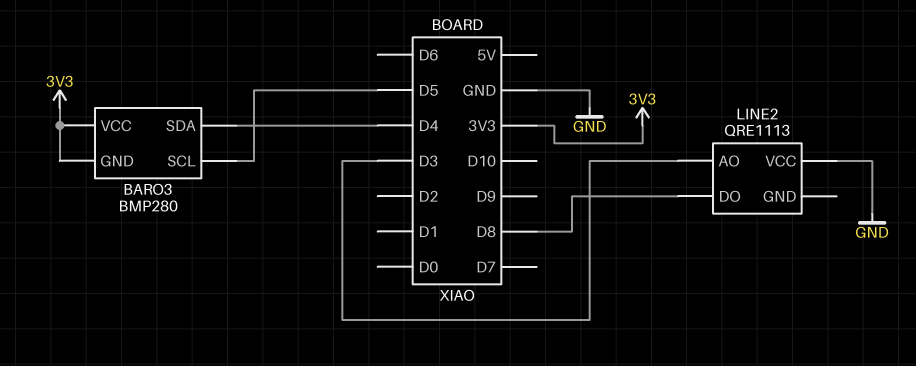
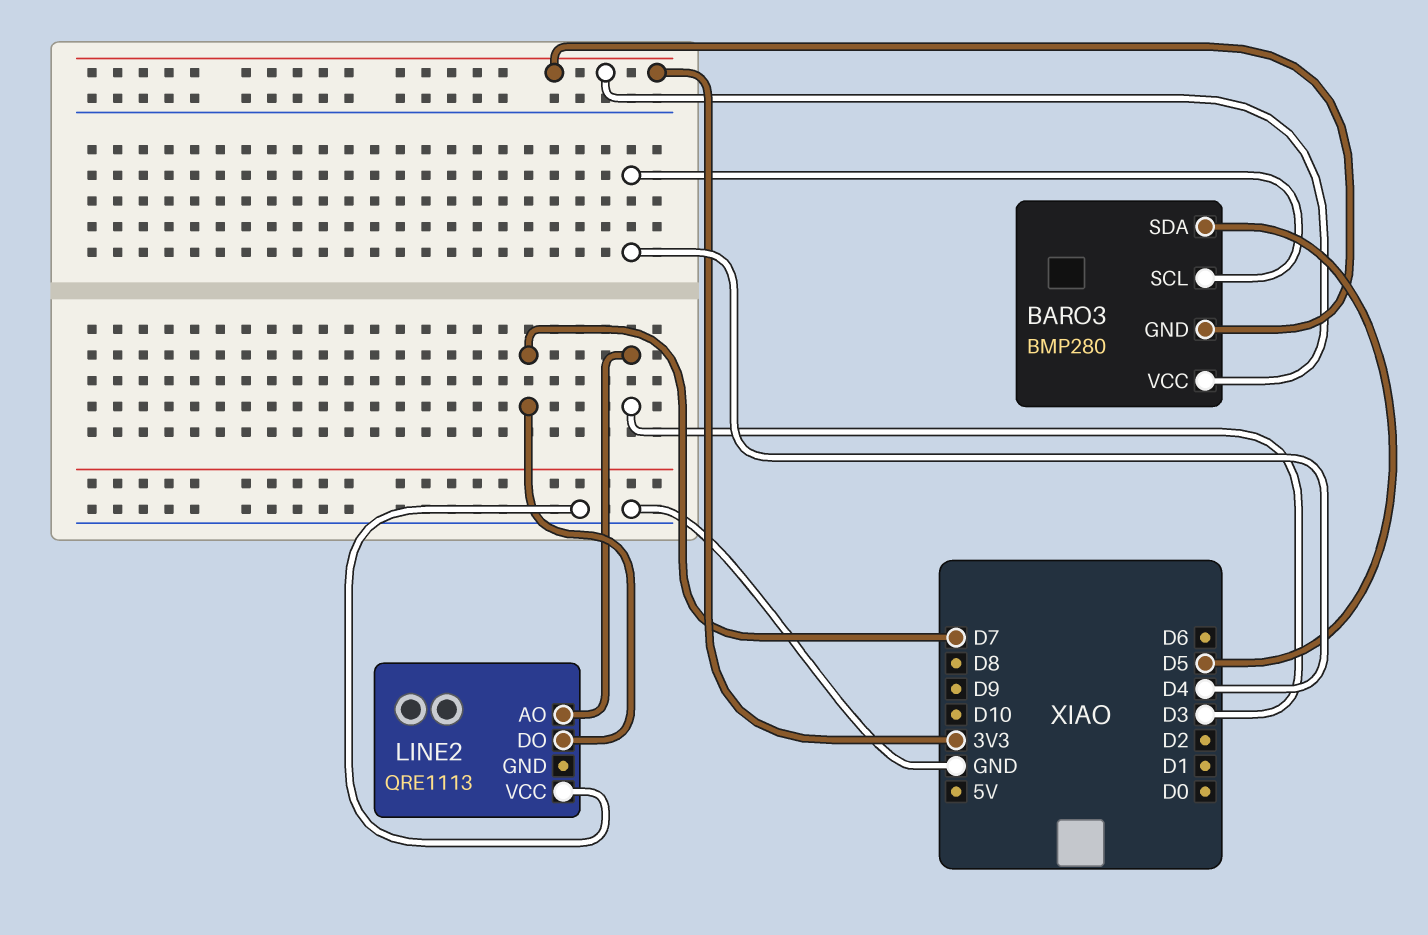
BARO3 pin SCL: D5 -> D4
BARO3 pin SDA: D4 -> D5
LINE2 pin DO: D8 -> D7

